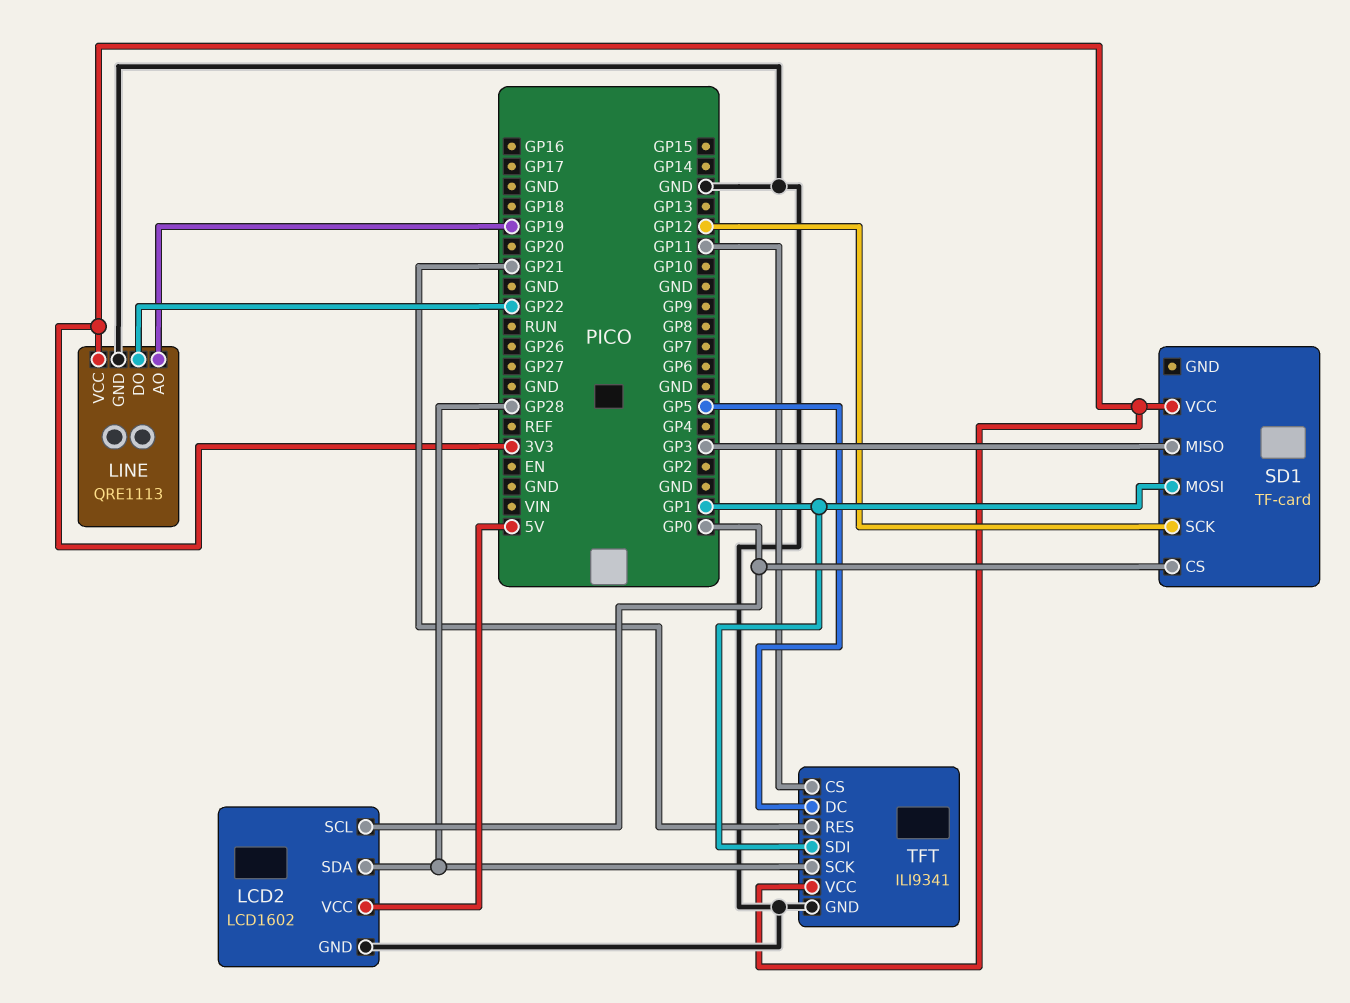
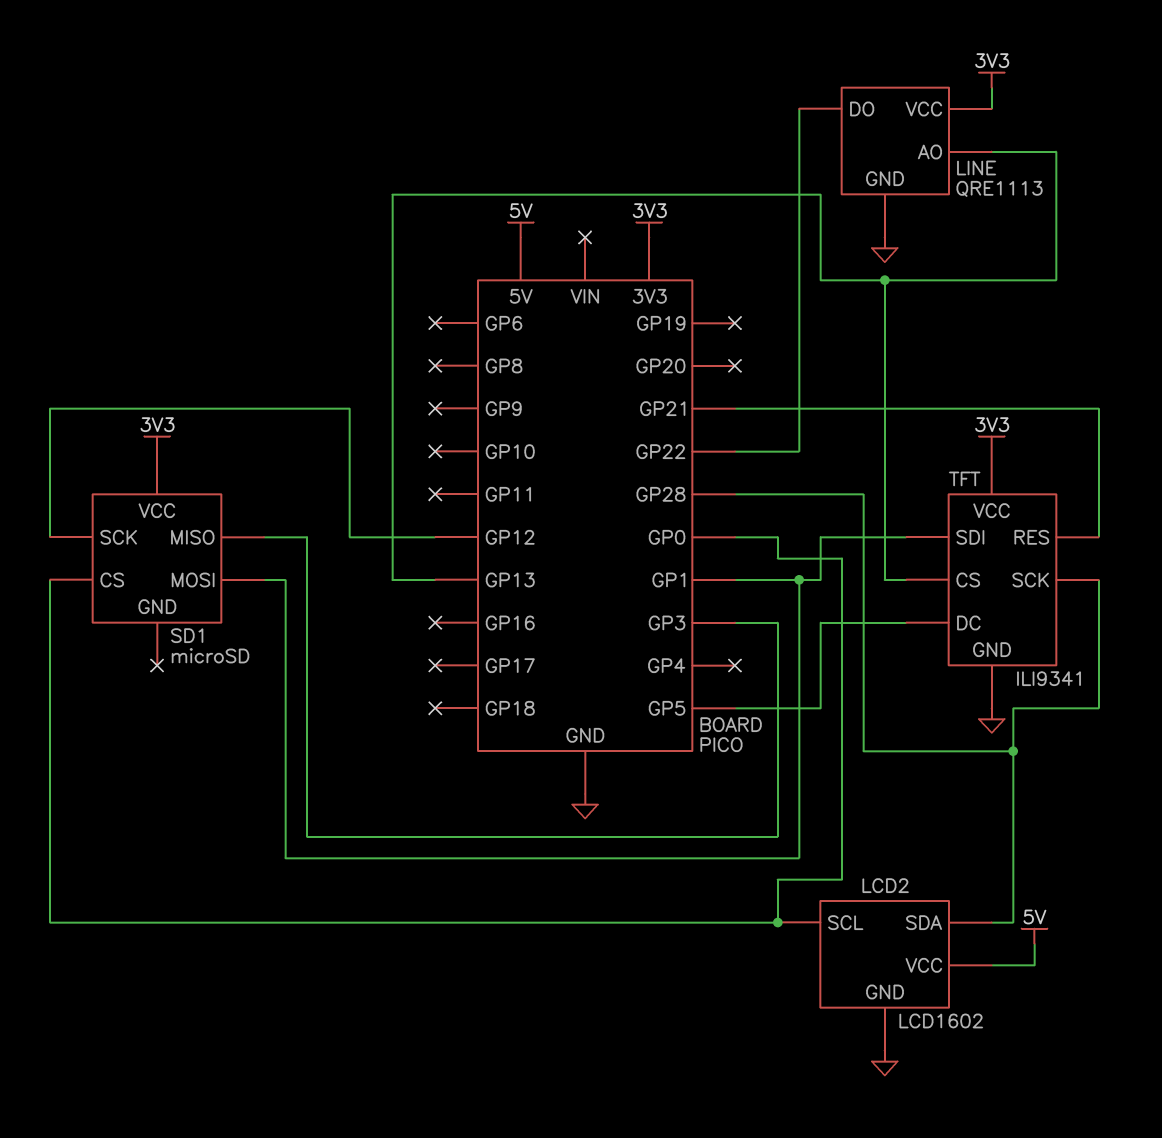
LINE pin AO: GP19 -> GP13
SD1: TF-card -> microSD
TFT pin CS: GP11 -> GP13

